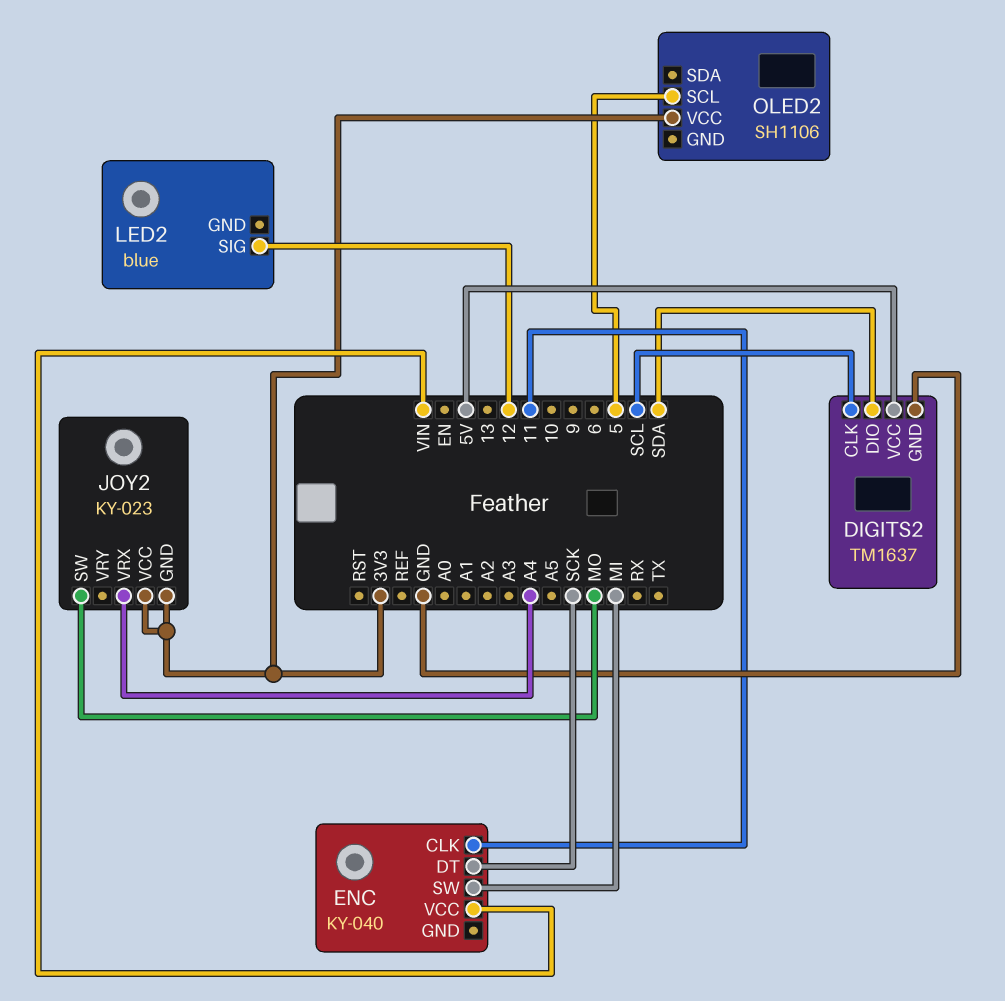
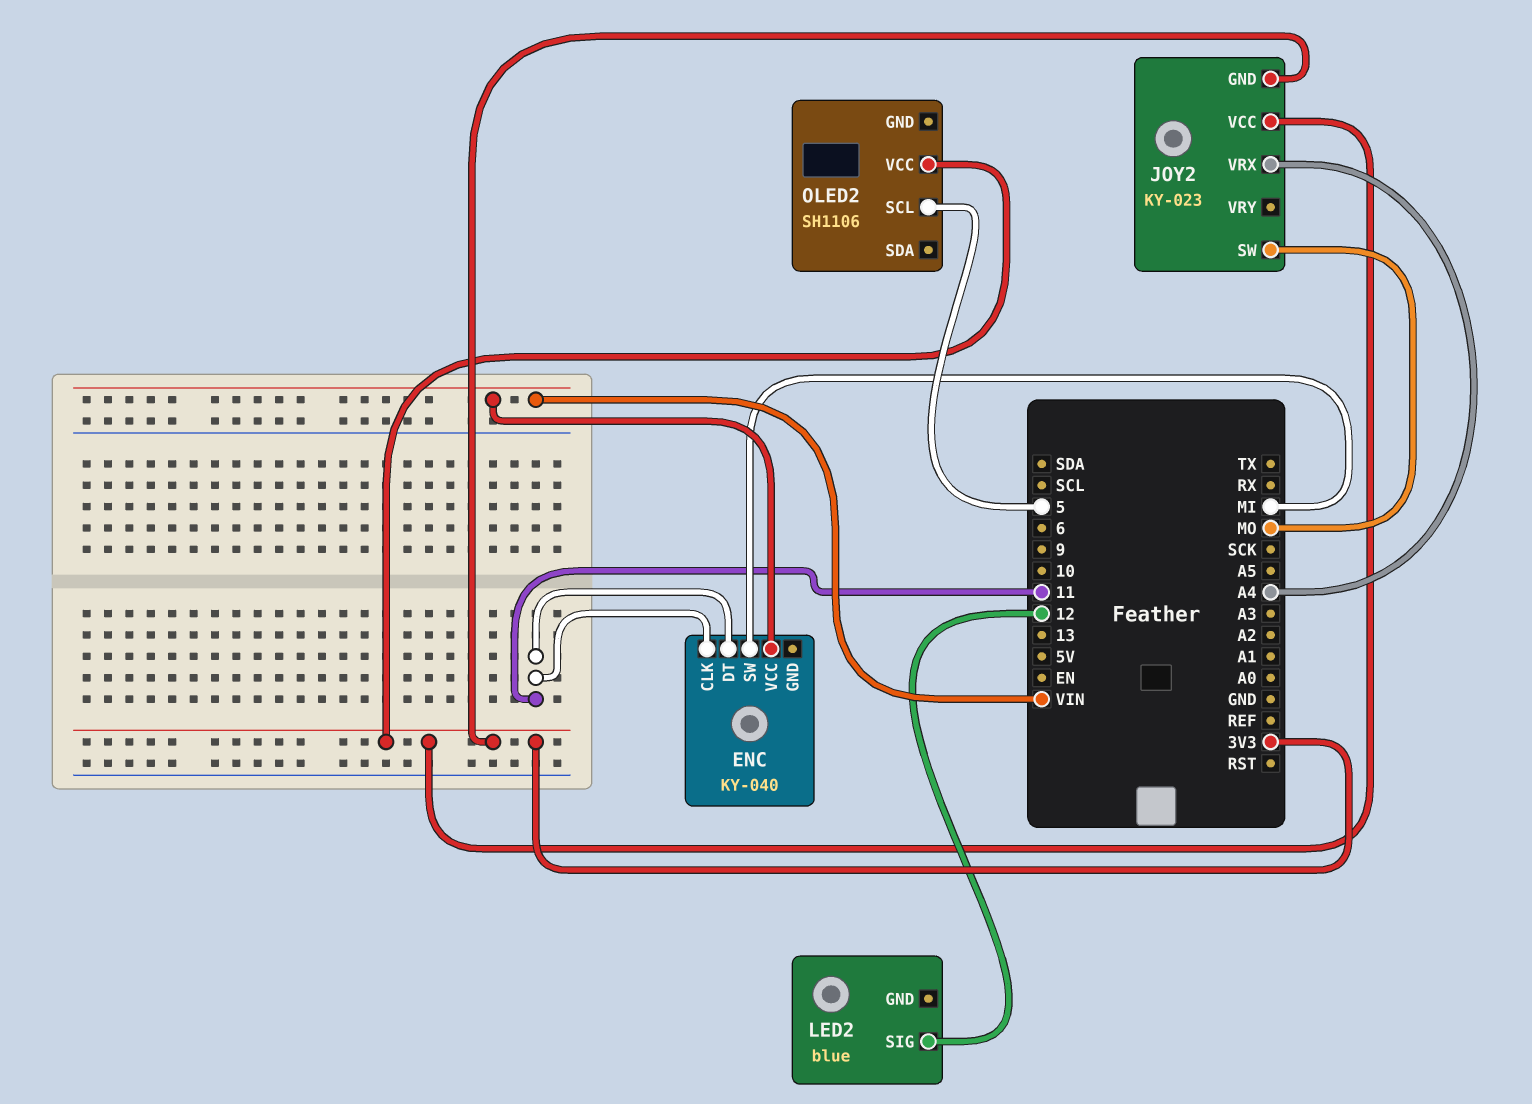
DIGITS2: TM1637 -> none
DIGITS2 pin CLK: SCL -> none
DIGITS2 pin DIO: SDA -> none
DIGITS2 pin GND: GND -> none
DIGITS2 pin VCC: 5V -> none
ENC pin DT: SCK -> 11

